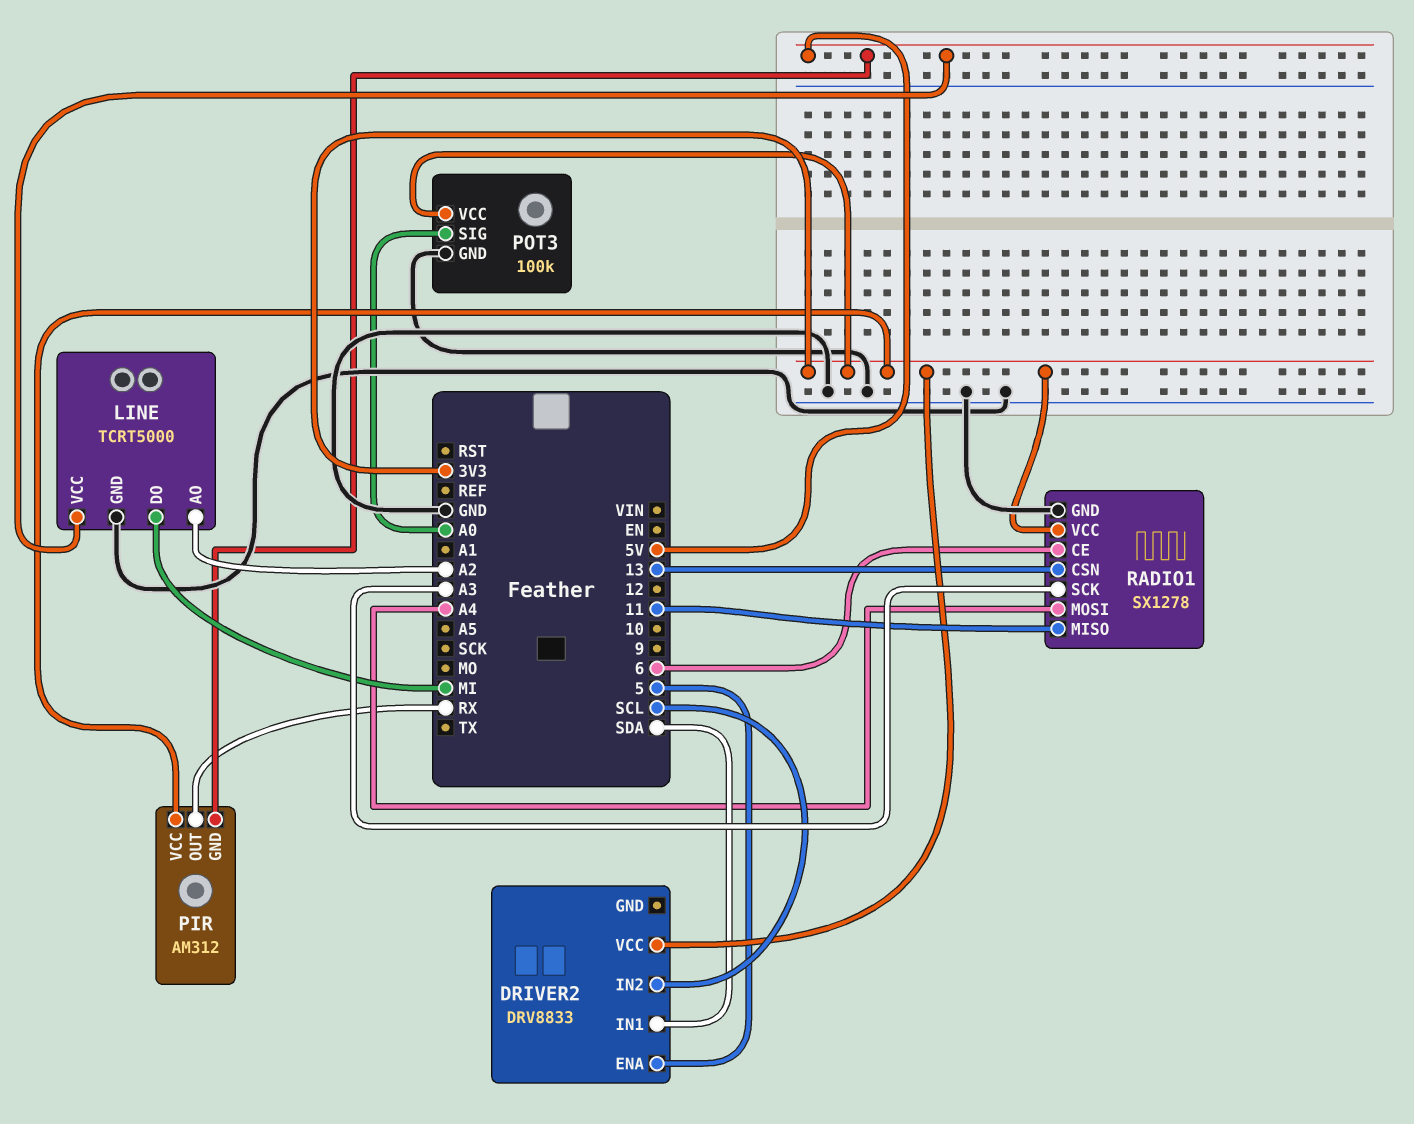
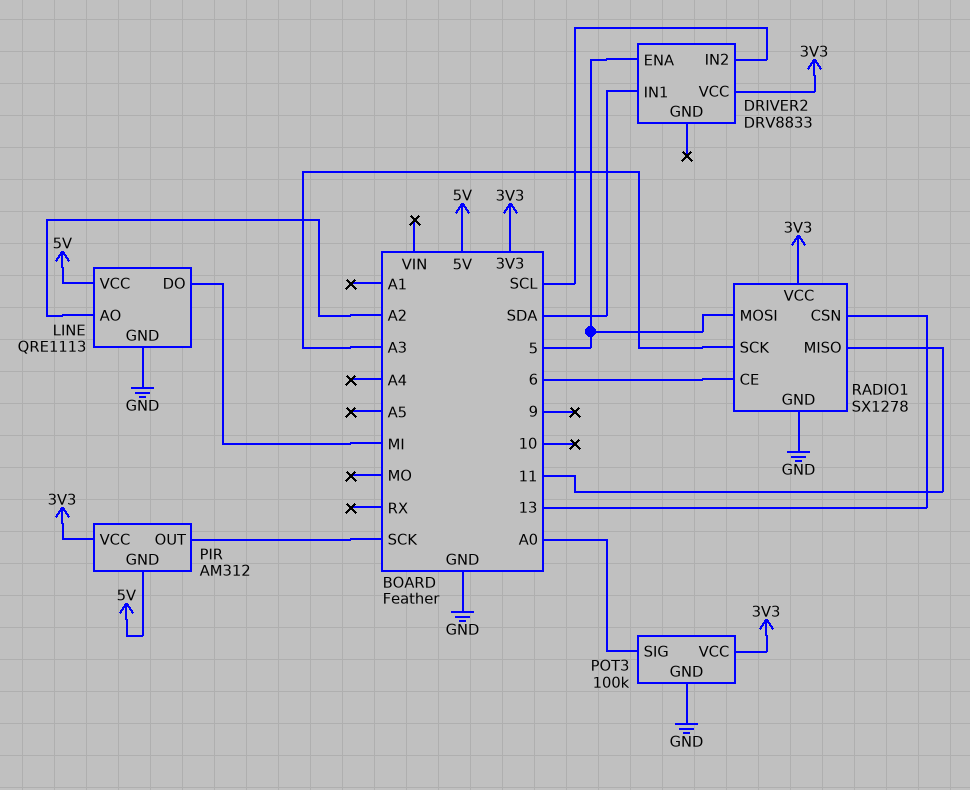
LINE: TCRT5000 -> QRE1113
PIR pin OUT: RX -> SCK
RADIO1 pin MOSI: A4 -> 5

